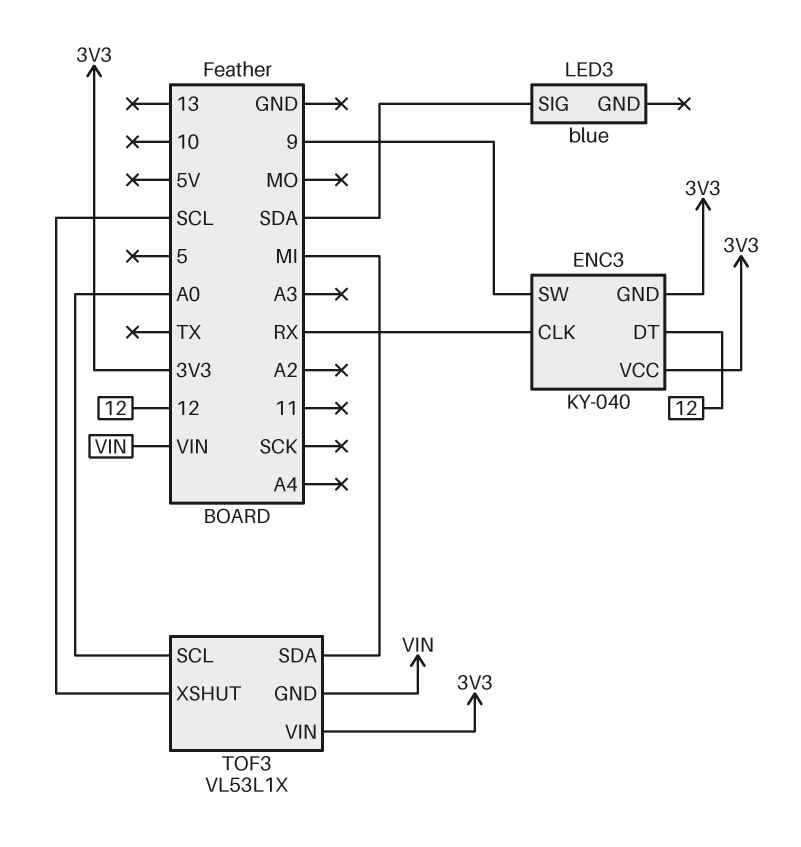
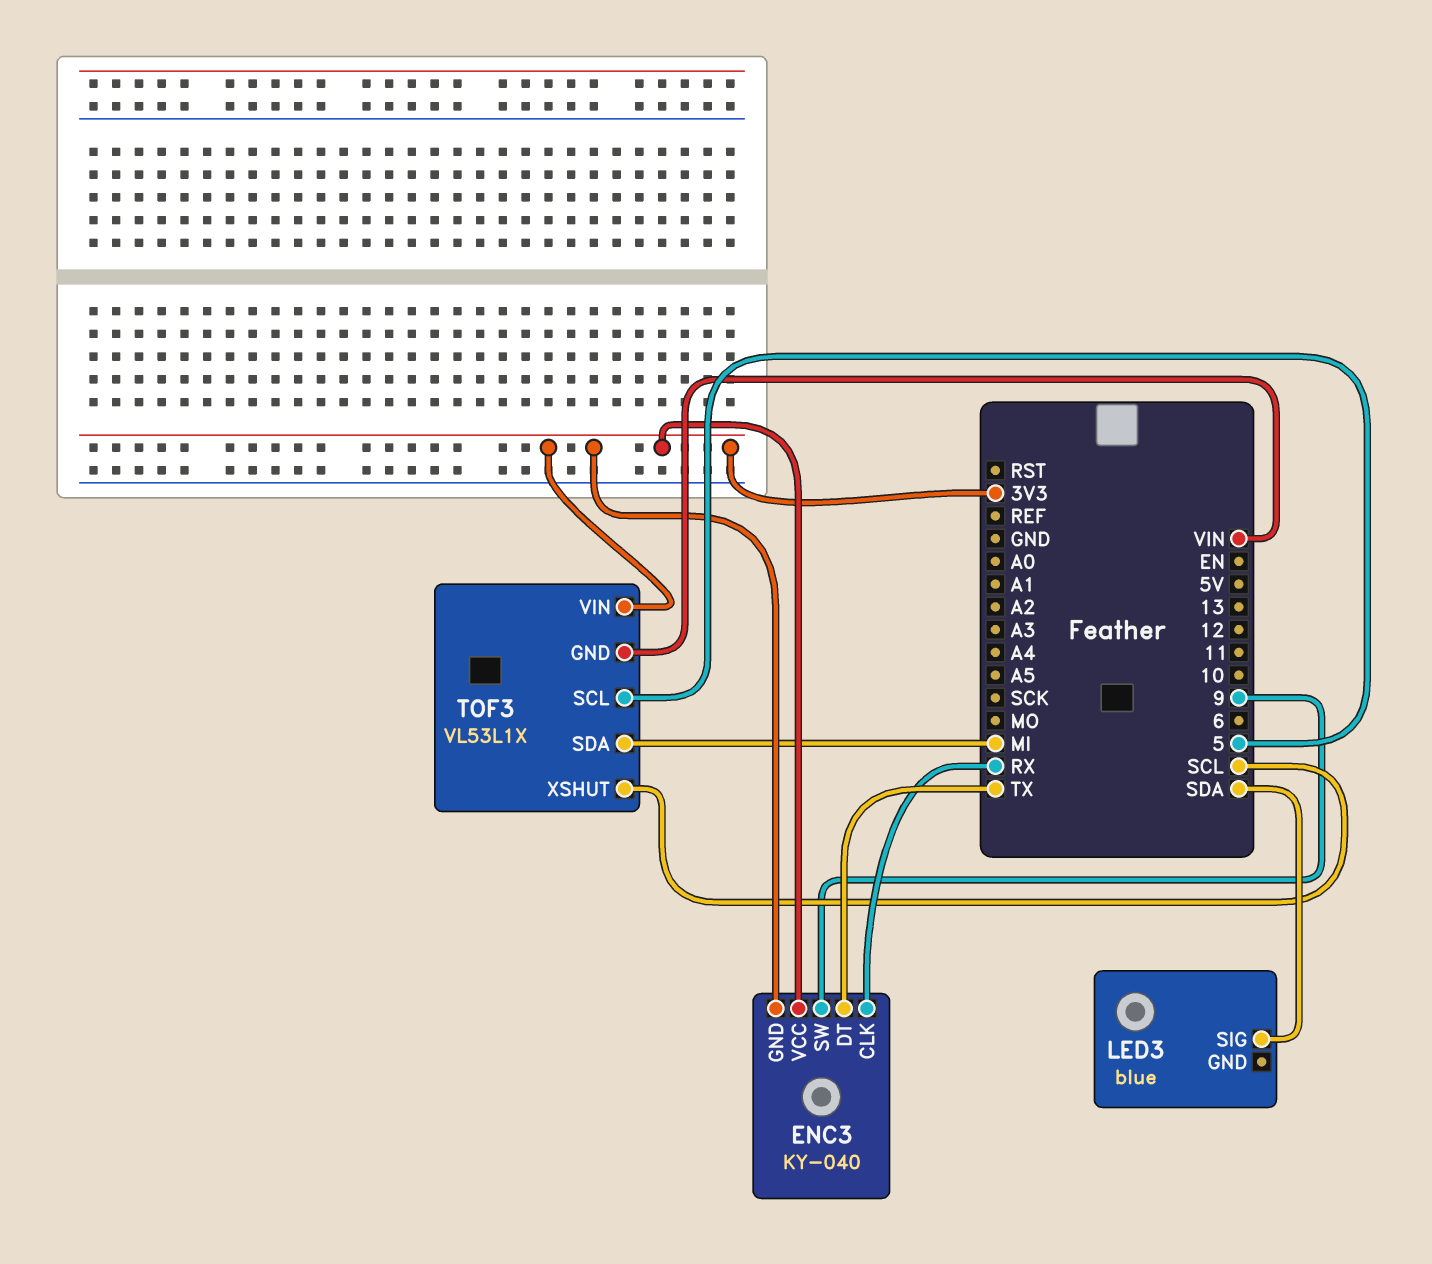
ENC3 pin DT: 12 -> TX
TOF3 pin SCL: A0 -> 5

